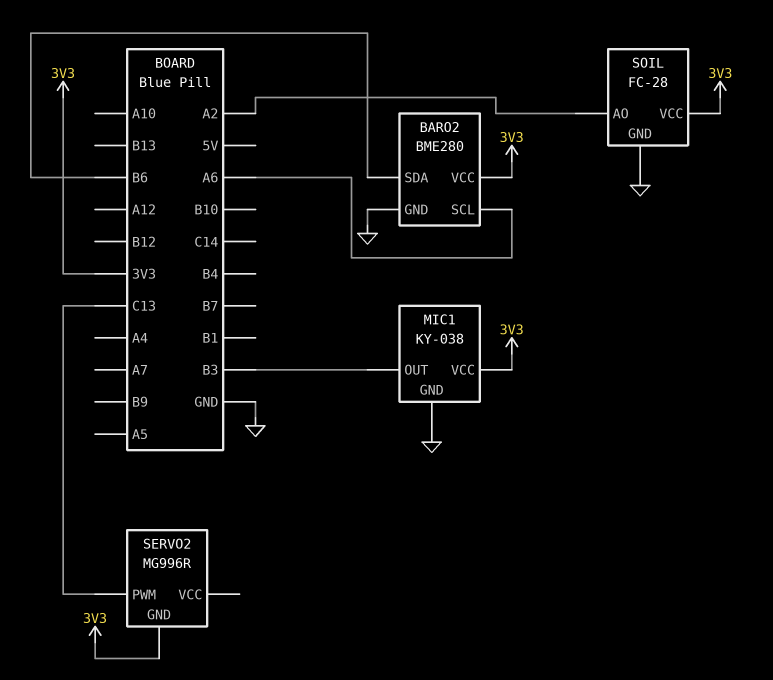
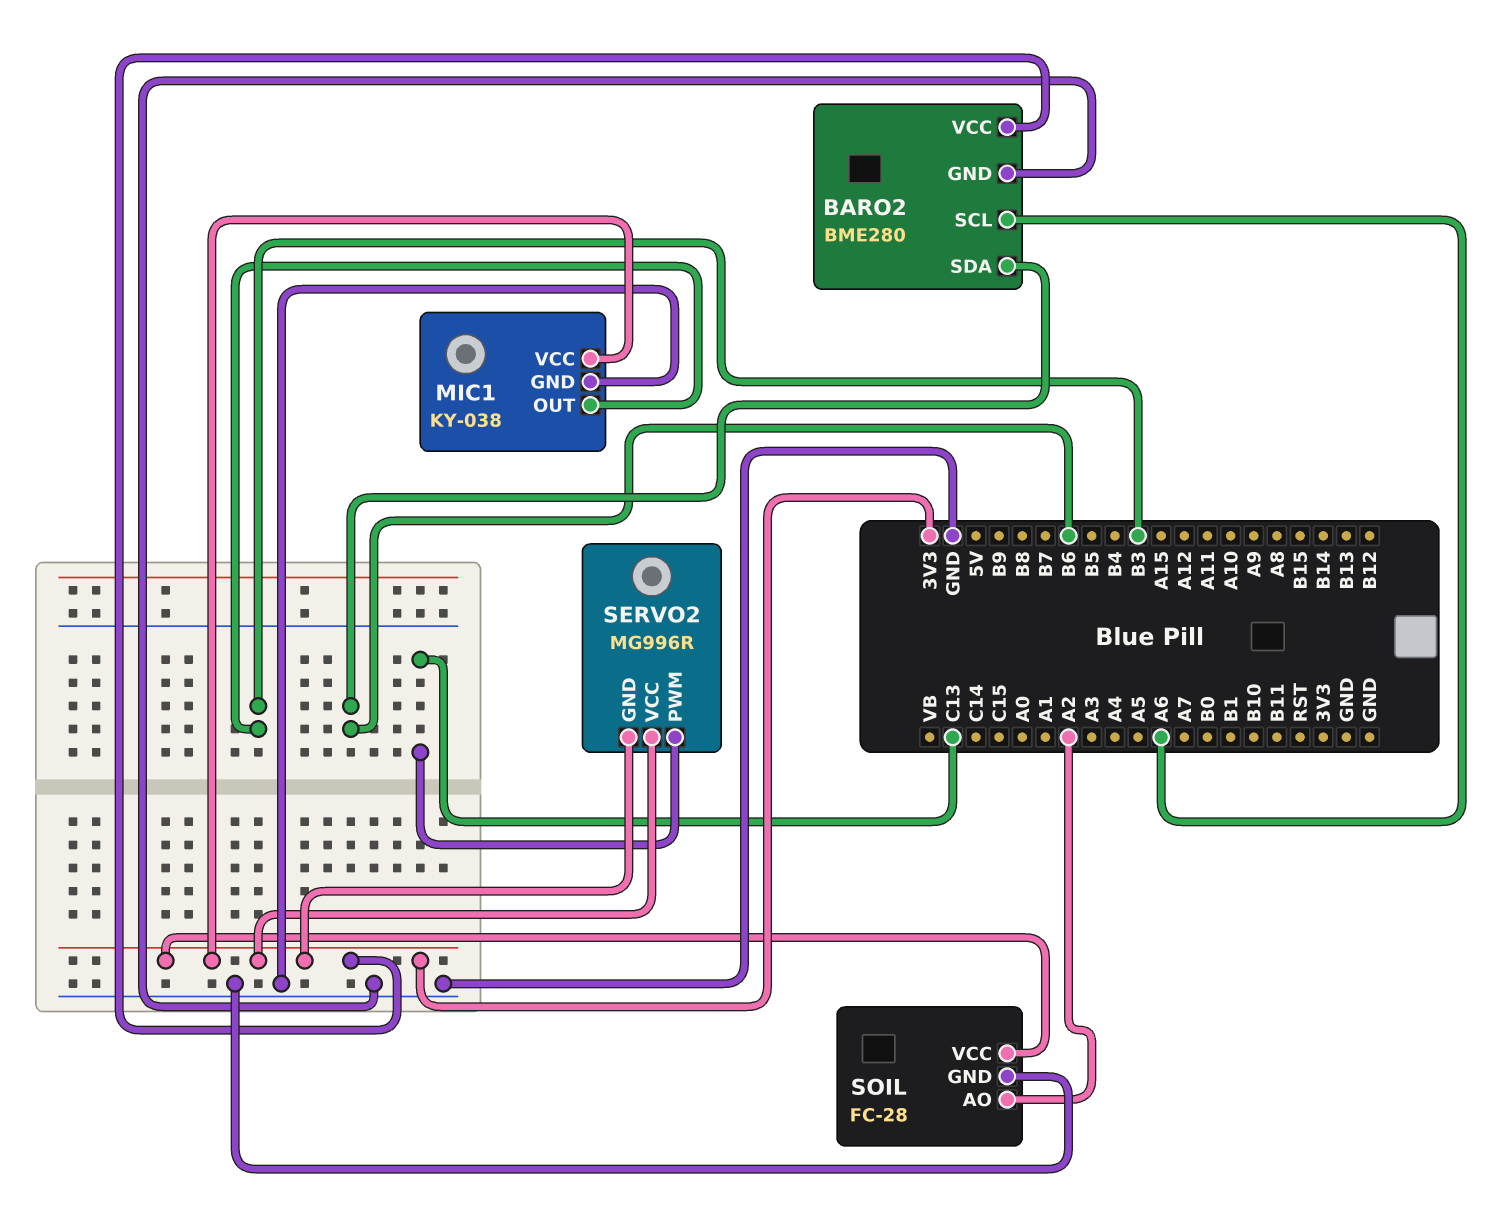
SERVO2 pin VCC: none -> 3V3

